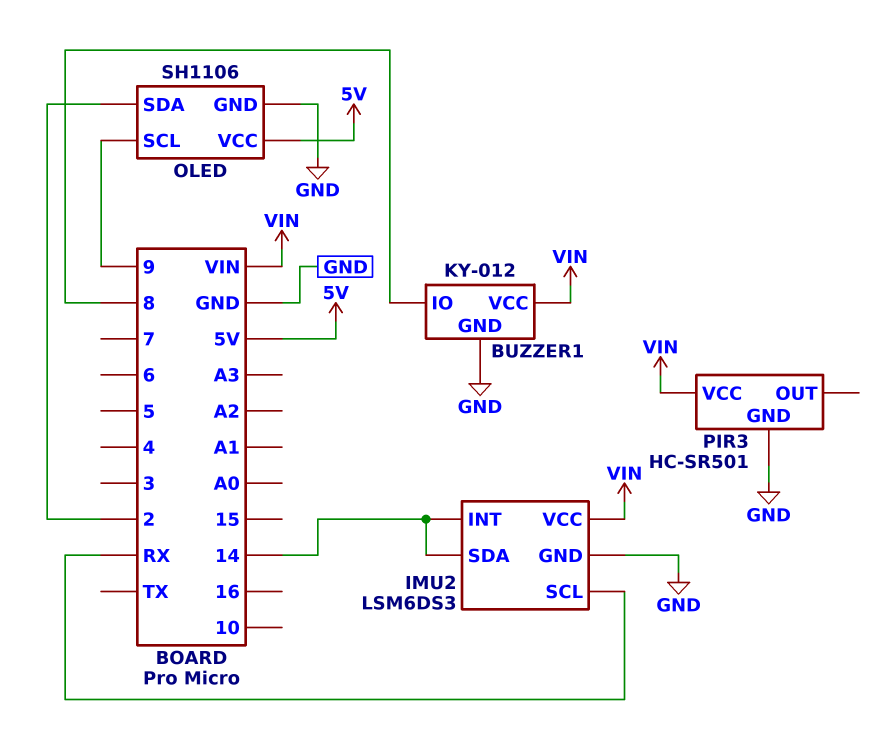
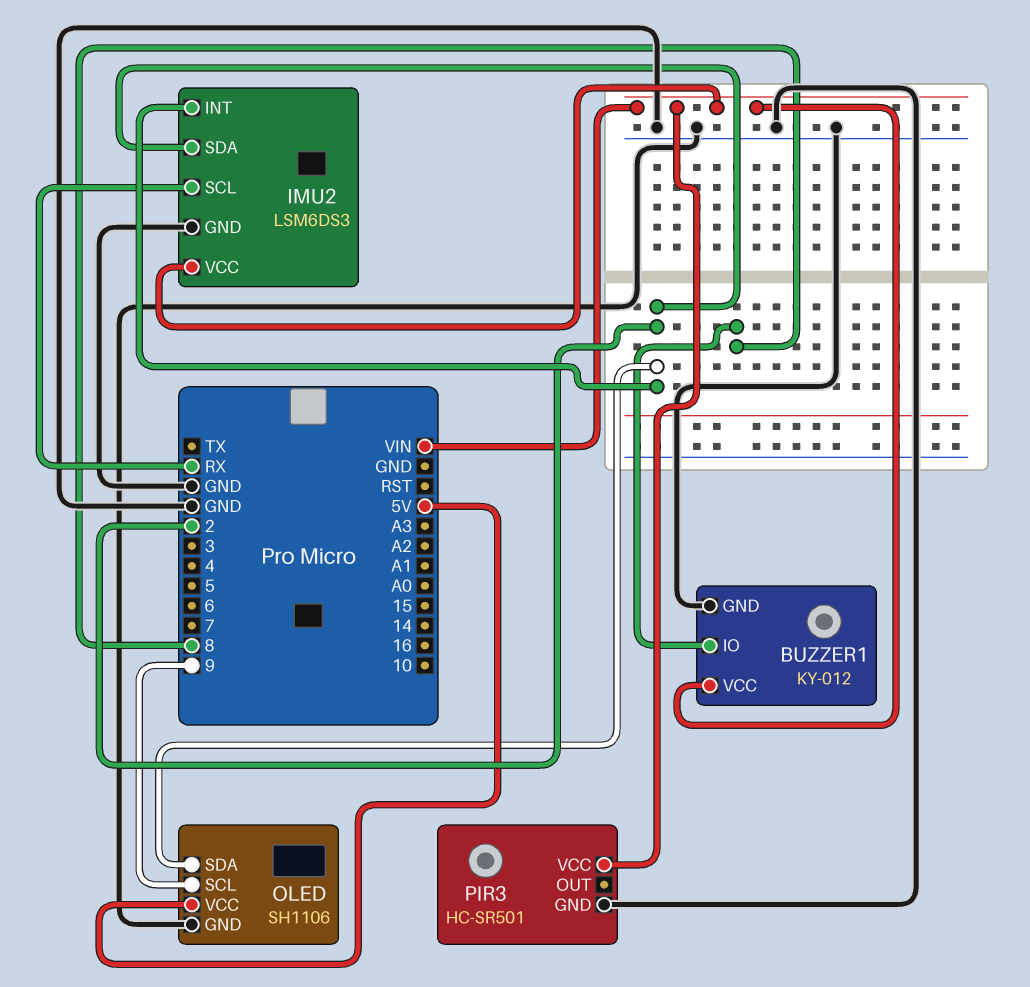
IMU2 pin INT: 14 -> 2
IMU2 pin SDA: 14 -> 2

